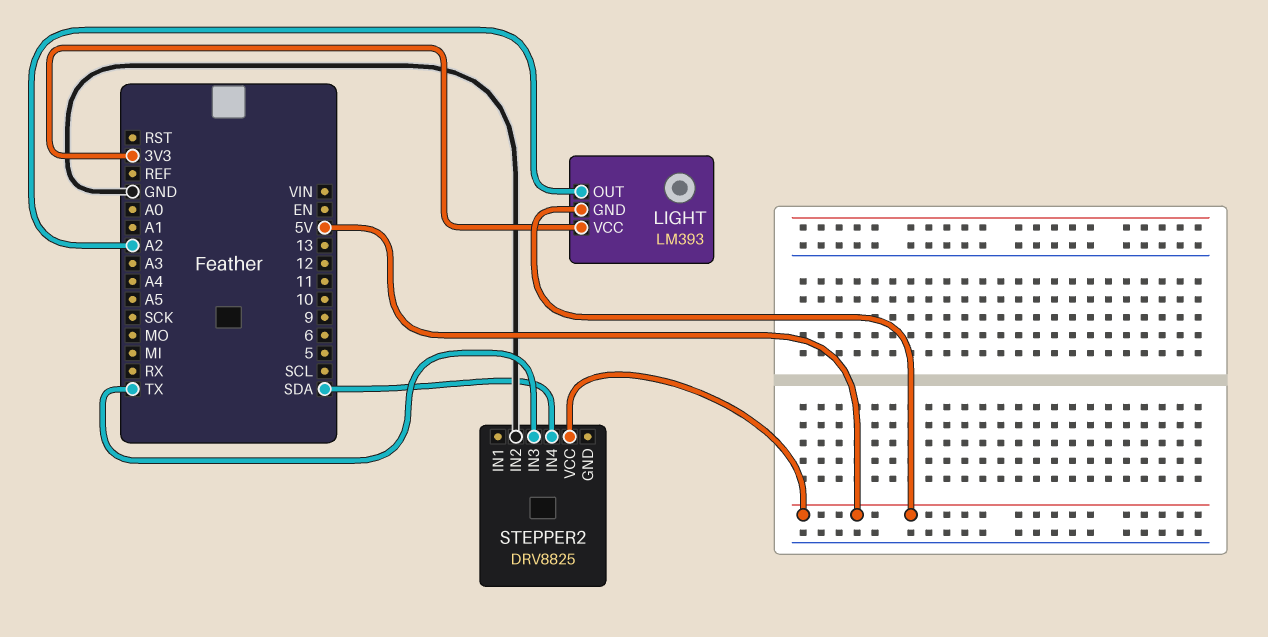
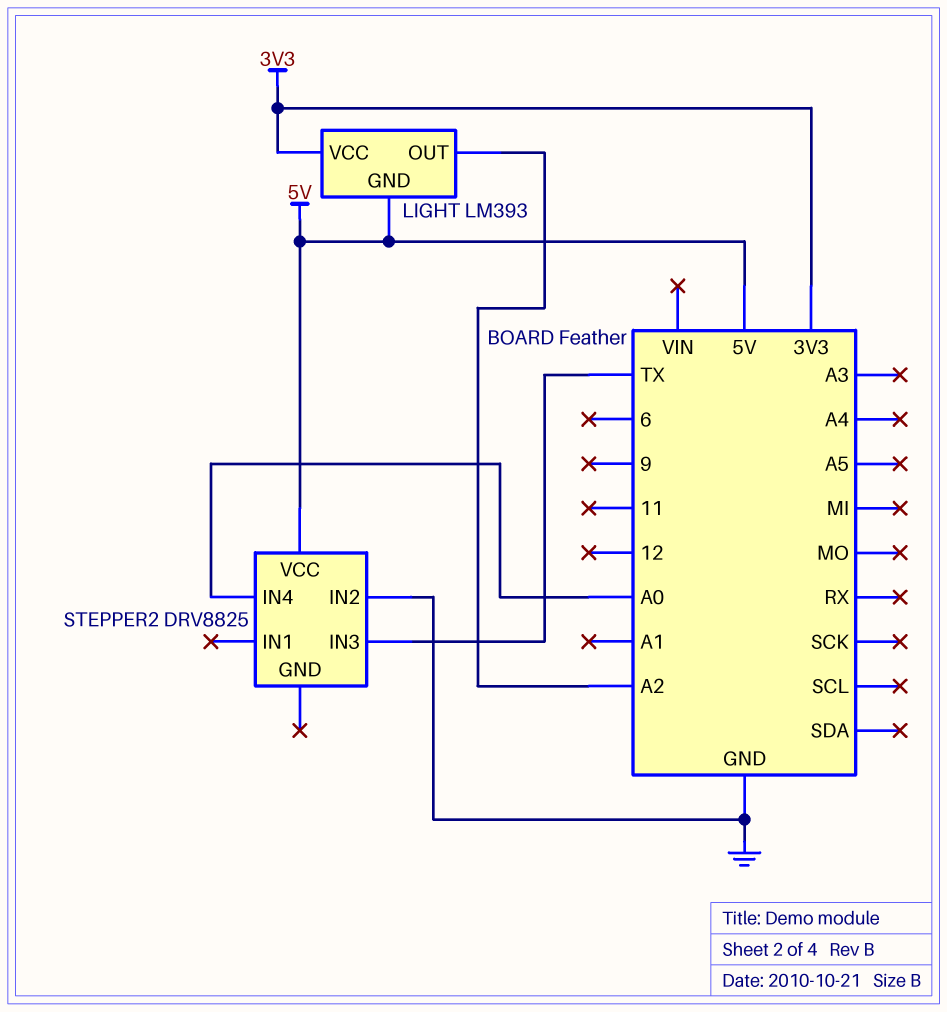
STEPPER2 pin IN4: SDA -> A0

